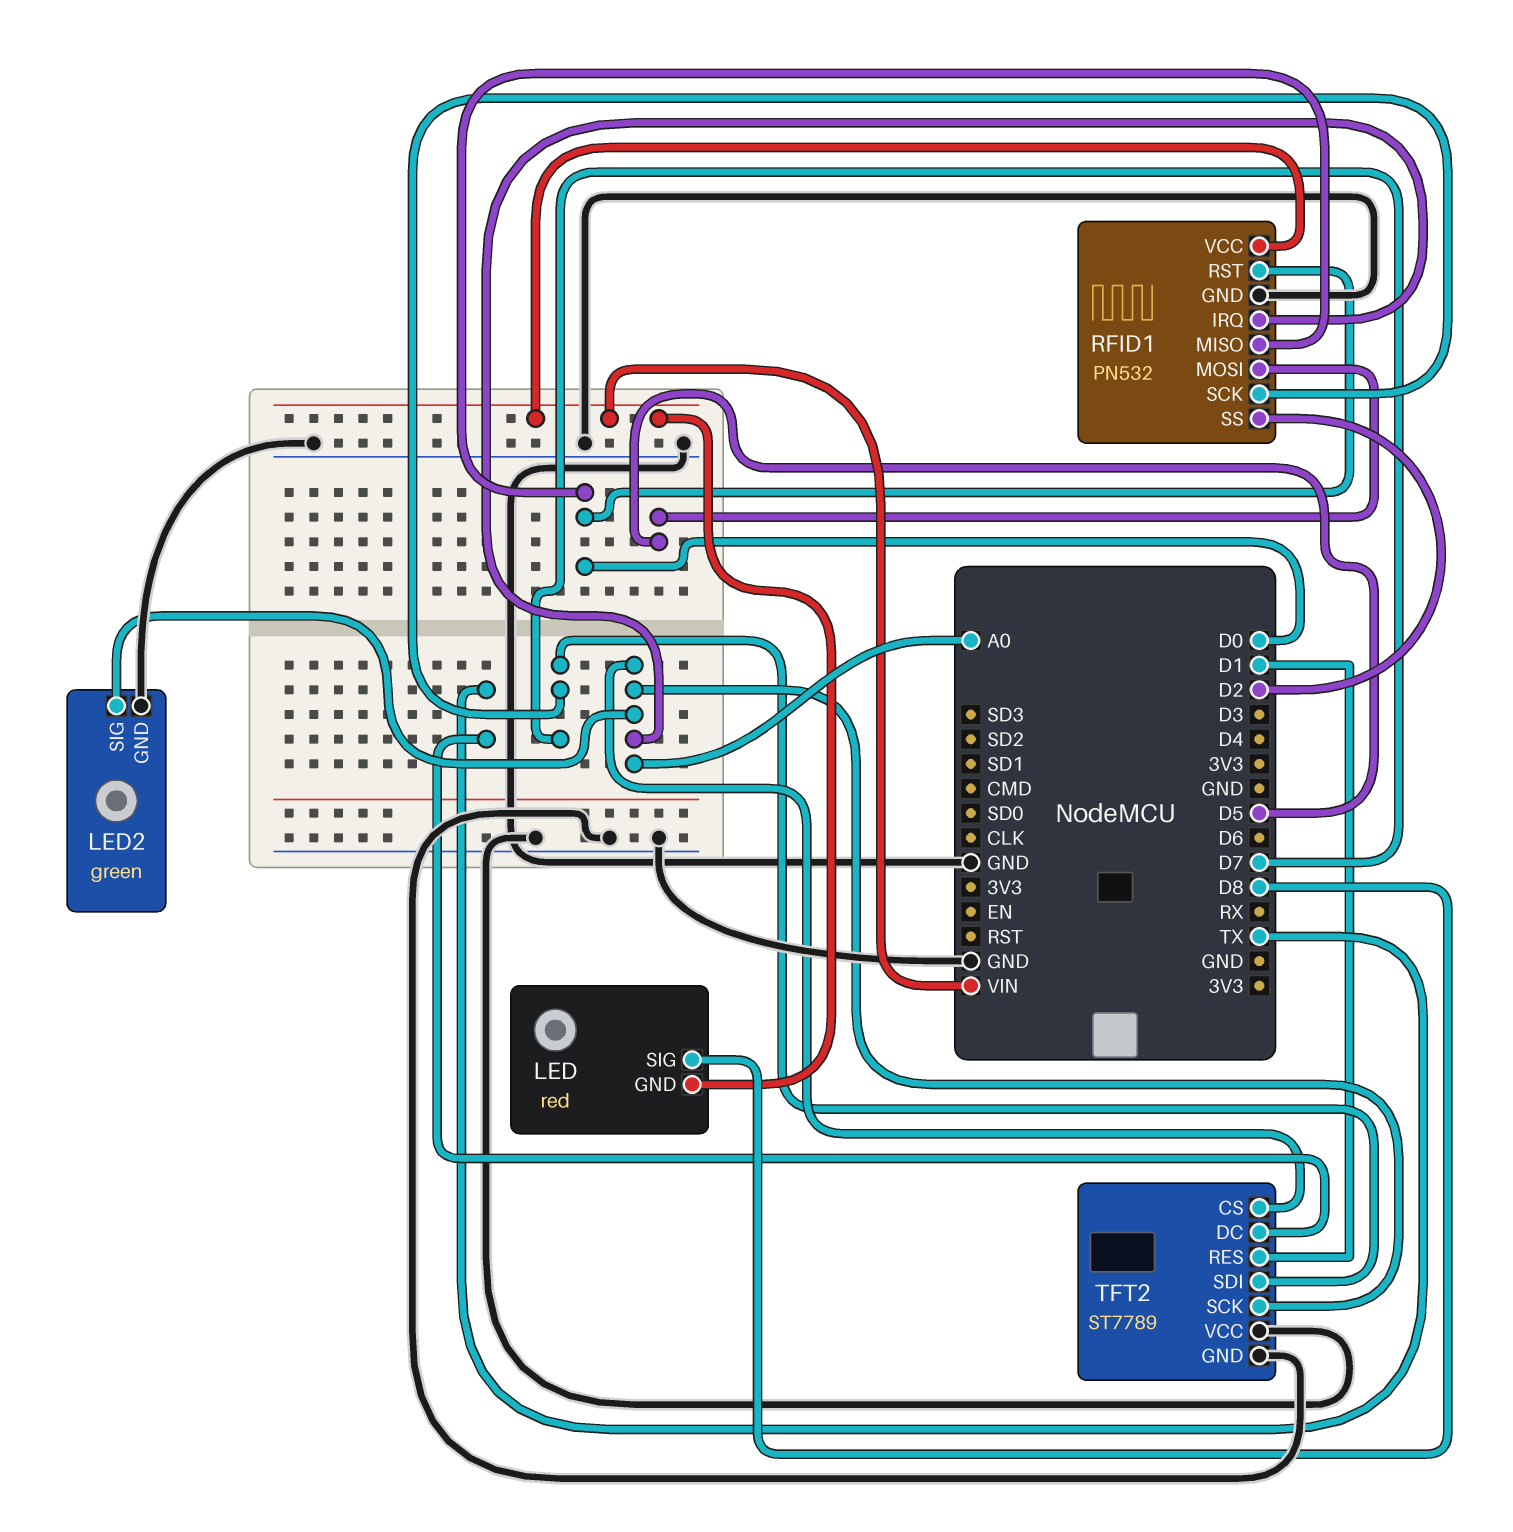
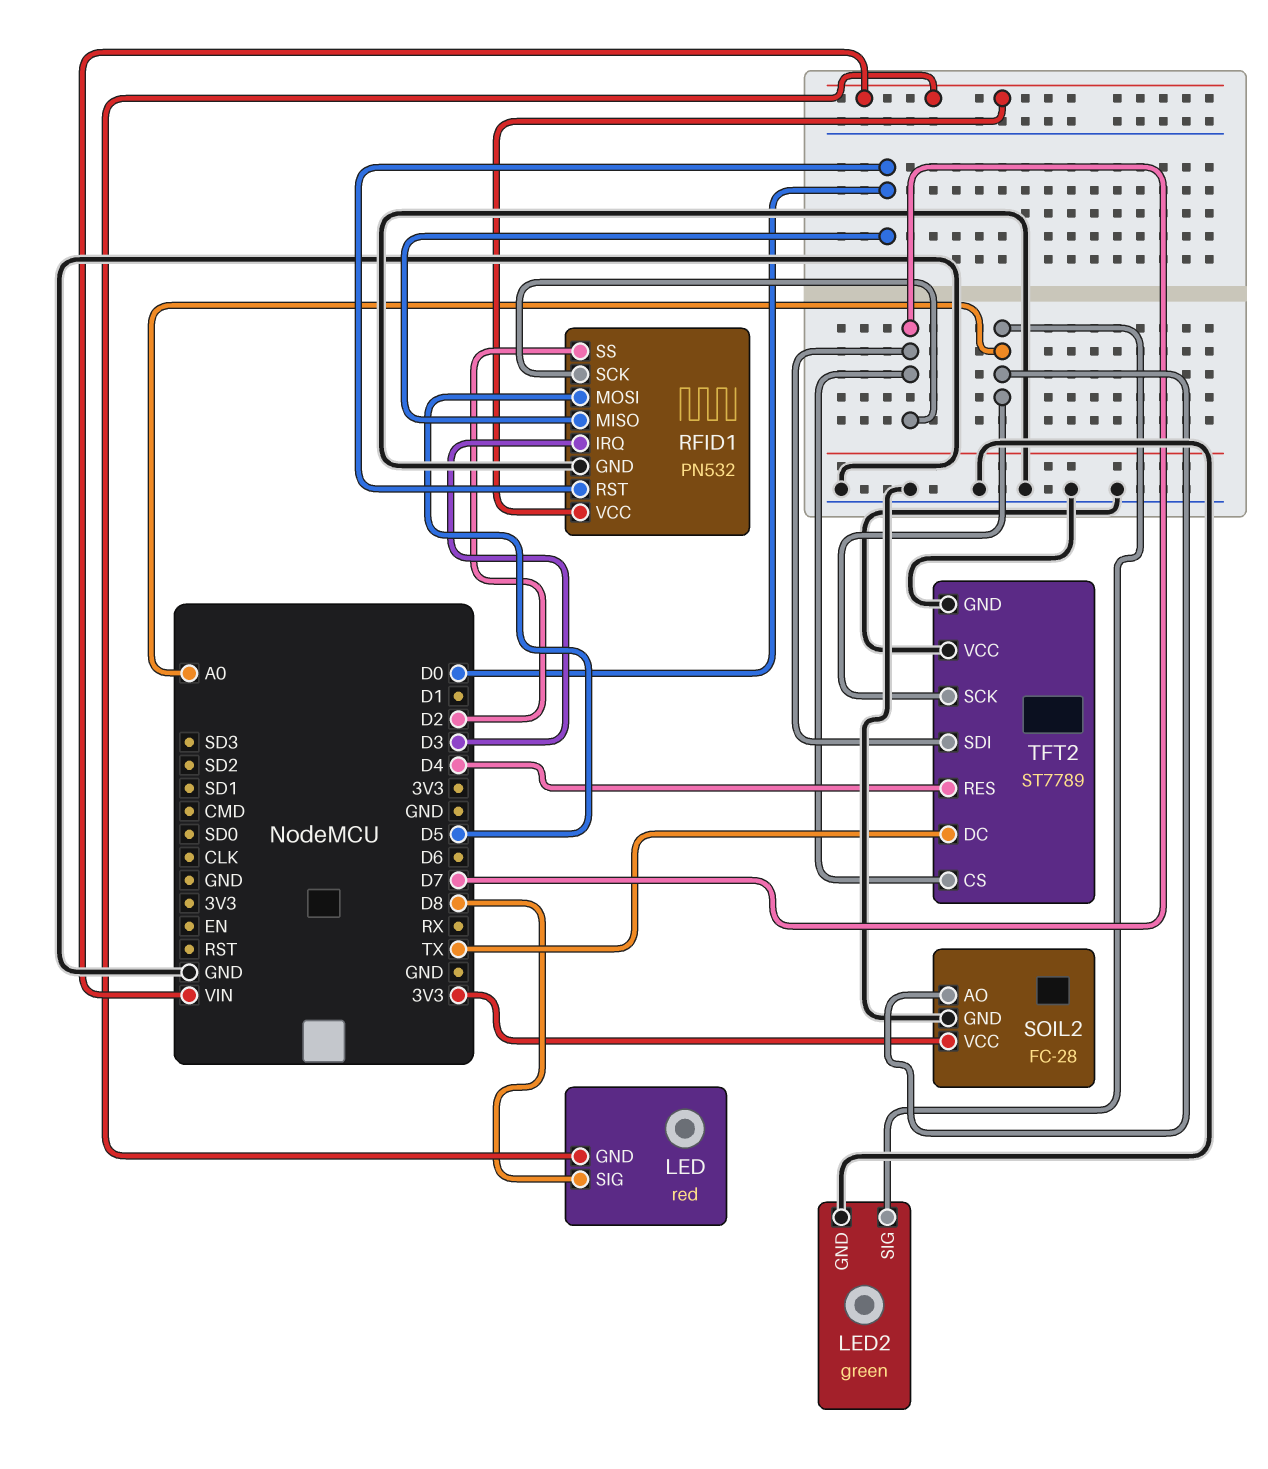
RFID1 pin IRQ: A0 -> D3
SOIL2: none -> FC-28
SOIL2 pin AO: none -> A0
SOIL2 pin GND: none -> GND
SOIL2 pin VCC: none -> 3V3
TFT2 pin CS: A0 -> D7
TFT2 pin RES: D1 -> D4

